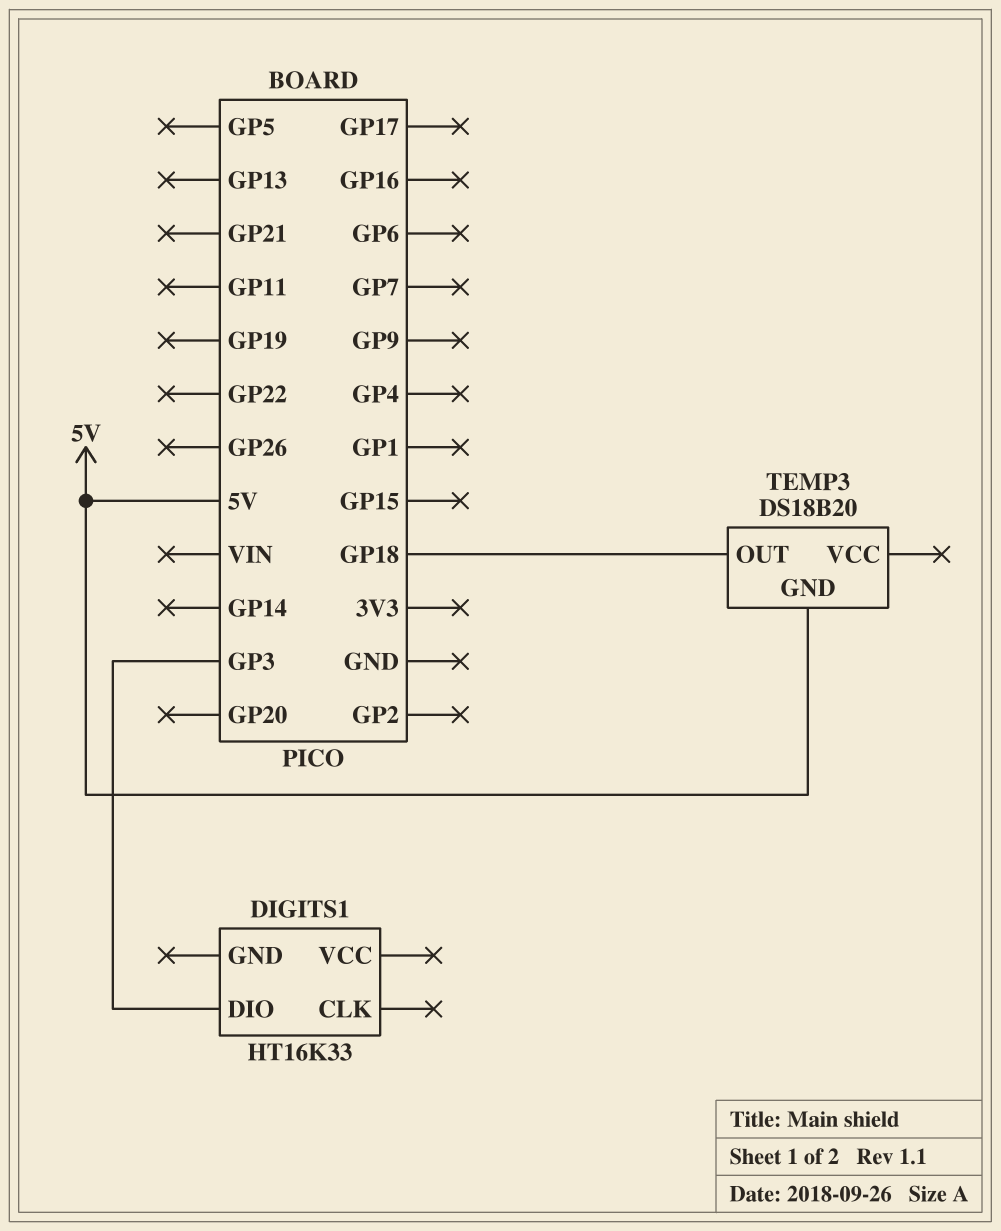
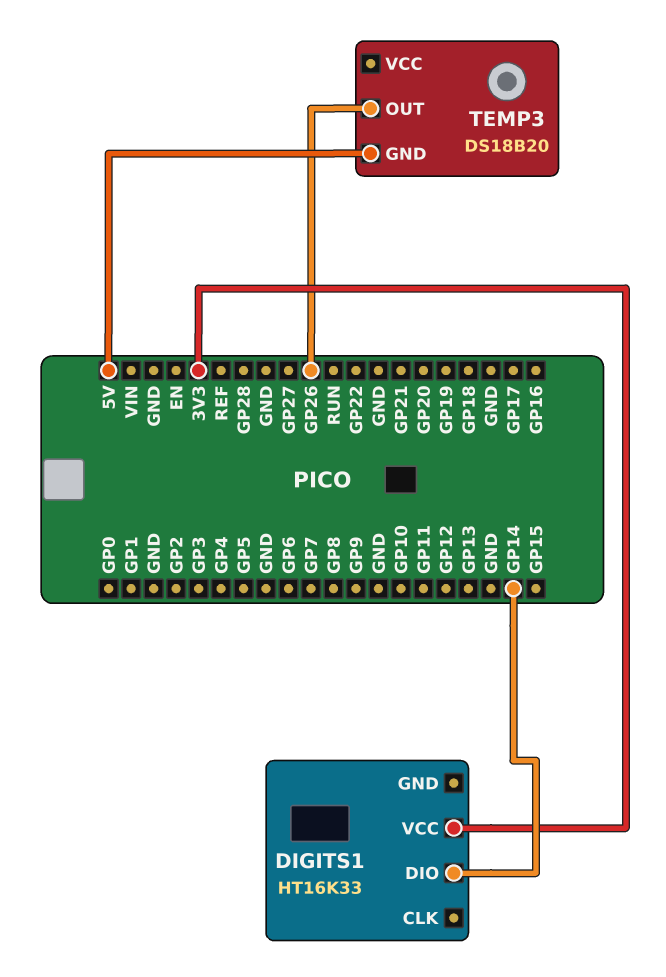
DIGITS1 pin DIO: GP3 -> GP14
DIGITS1 pin VCC: none -> 3V3
TEMP3 pin OUT: GP18 -> GP26

